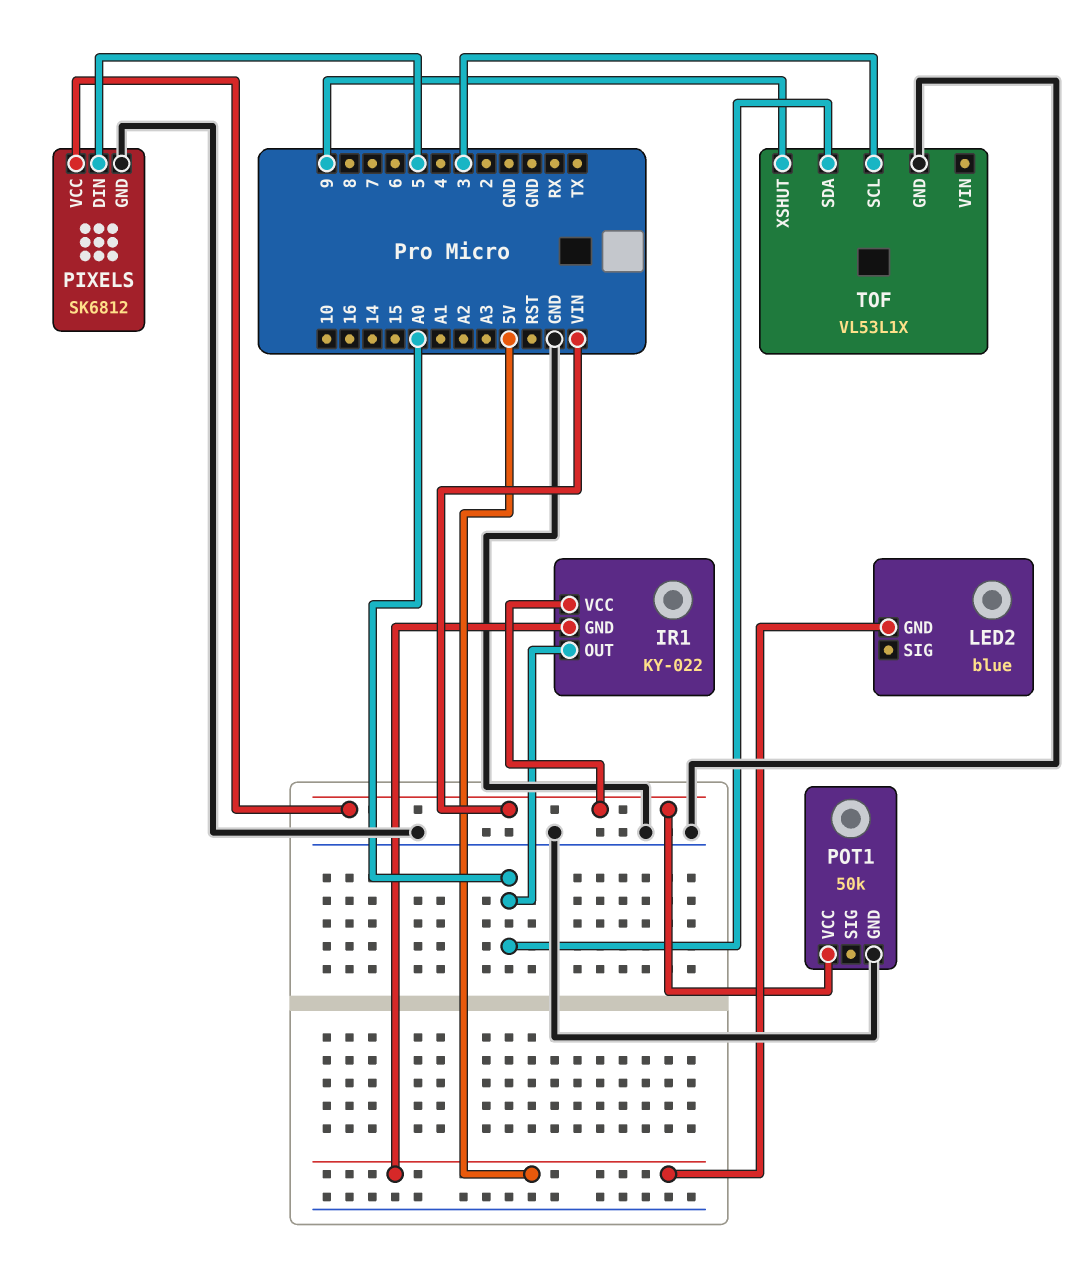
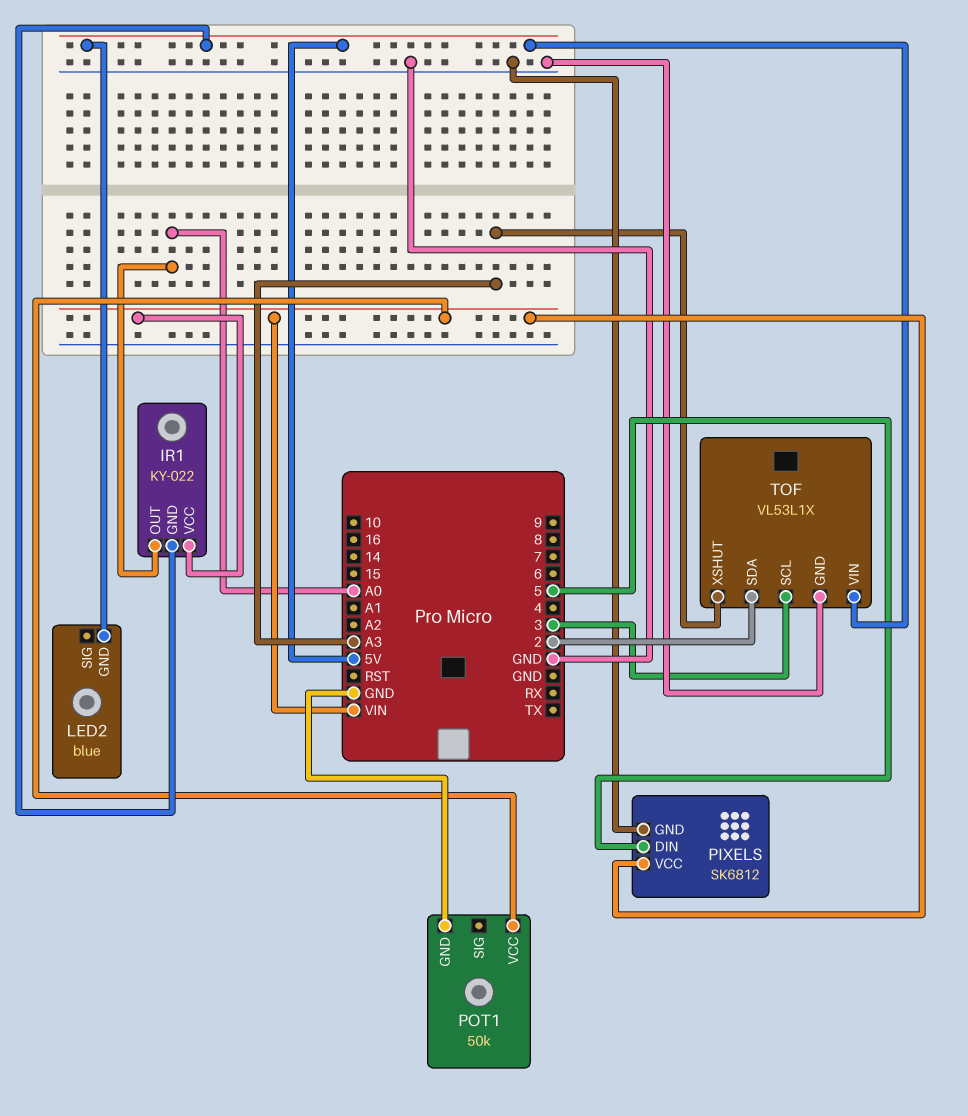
TOF pin SDA: A0 -> 2
TOF pin VIN: none -> 5V
TOF pin XSHUT: 9 -> A3

